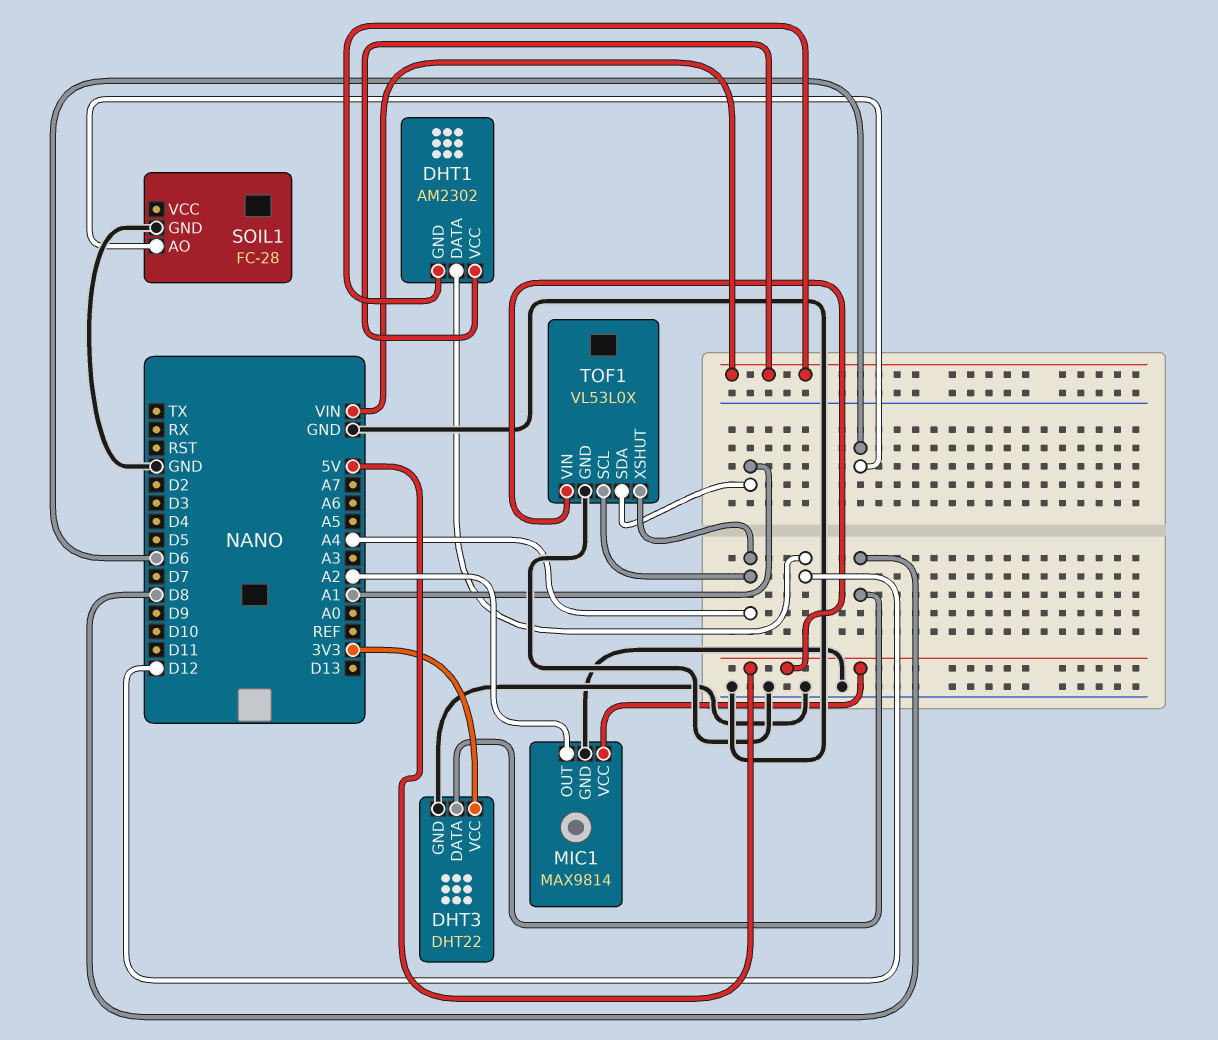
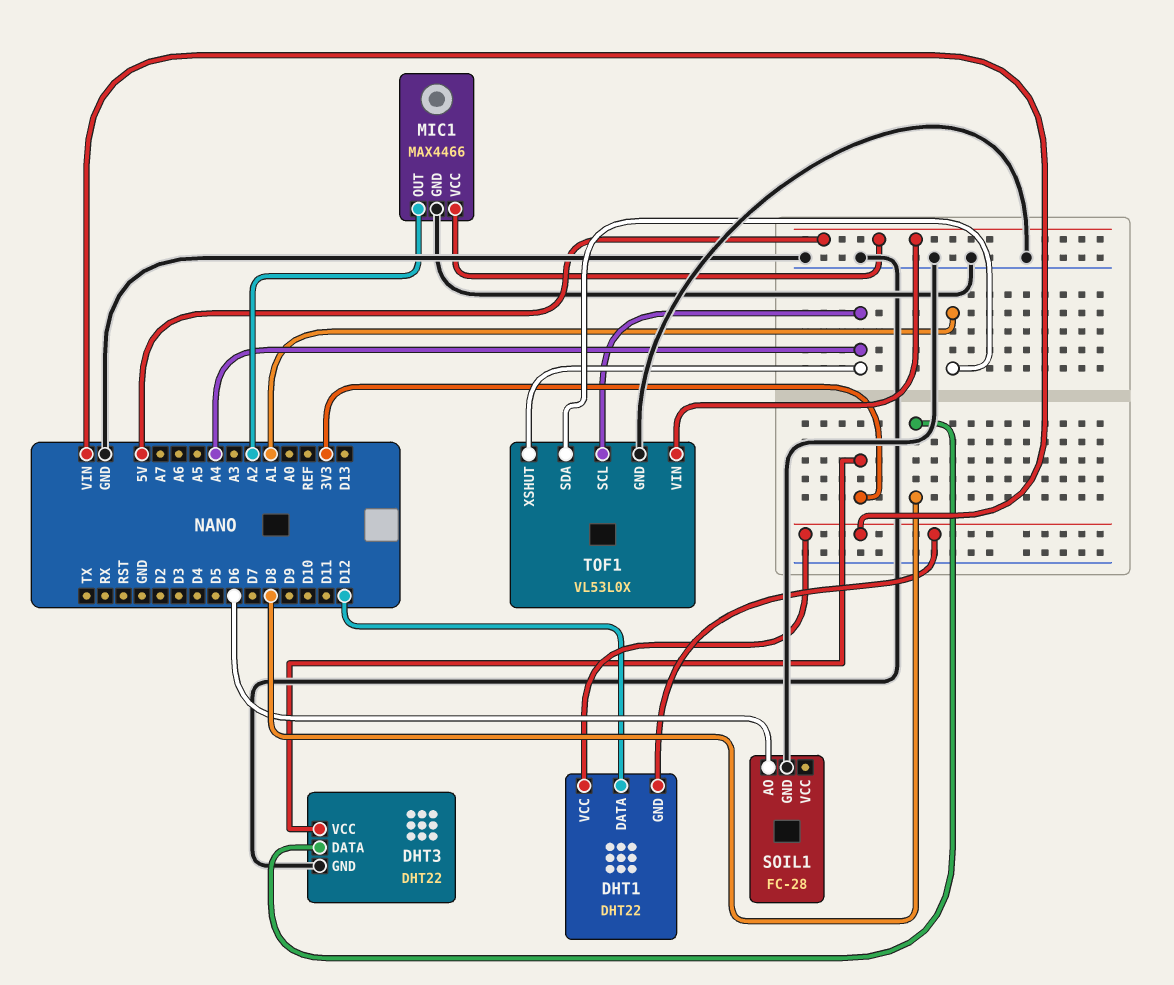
DHT1: AM2302 -> DHT22
MIC1: MAX9814 -> MAX4466

